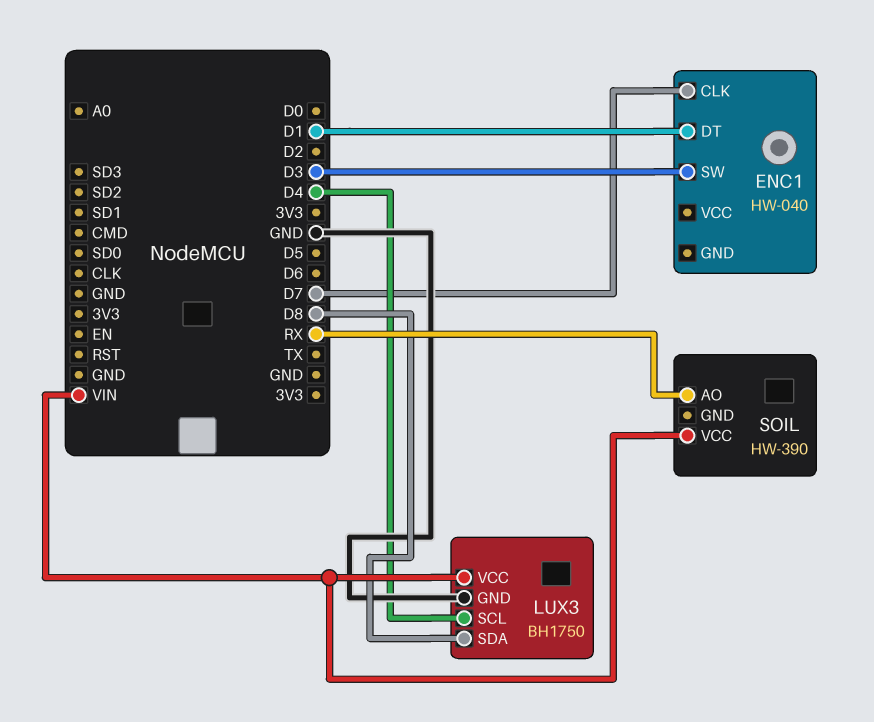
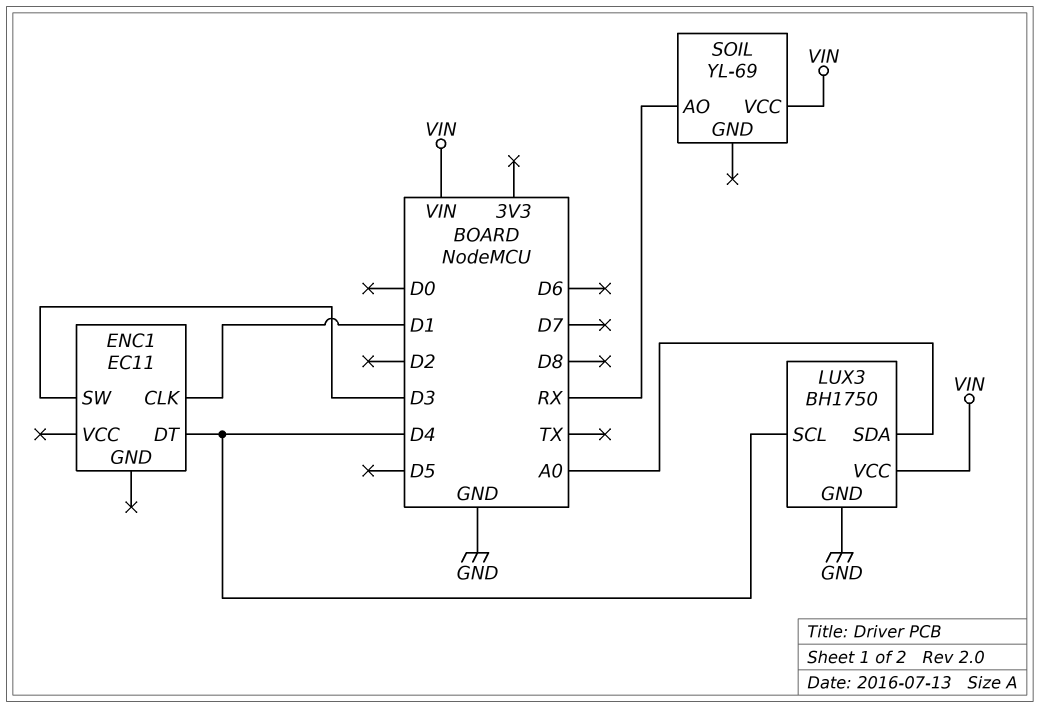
ENC1: HW-040 -> EC11
ENC1 pin CLK: D7 -> D1
ENC1 pin DT: D1 -> D4
LUX3 pin SDA: D8 -> A0
SOIL: HW-390 -> YL-69

